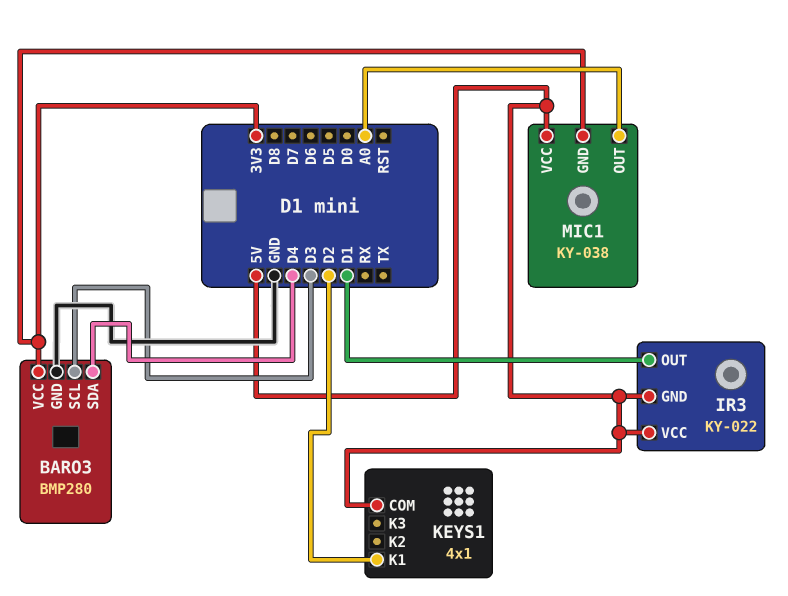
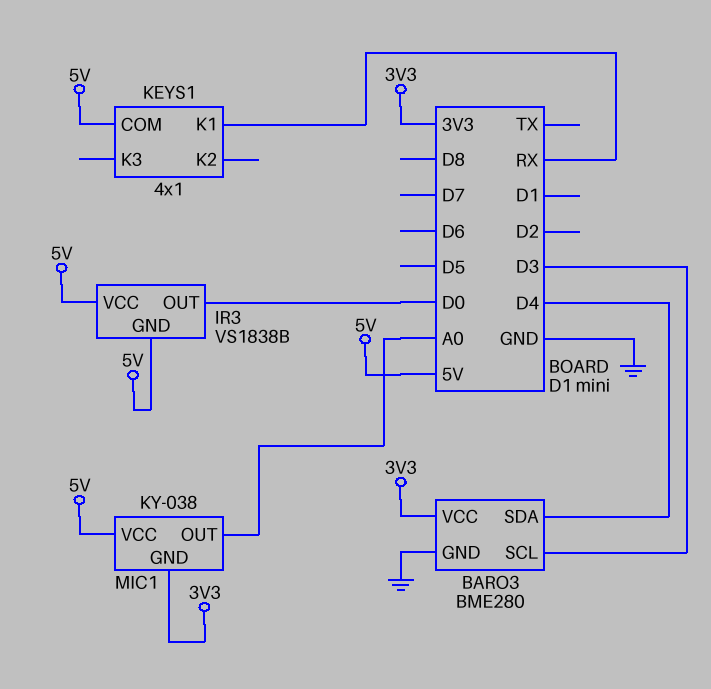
BARO3: BMP280 -> BME280
IR3: KY-022 -> VS1838B
IR3 pin OUT: D1 -> D0
KEYS1 pin K1: D2 -> RX

